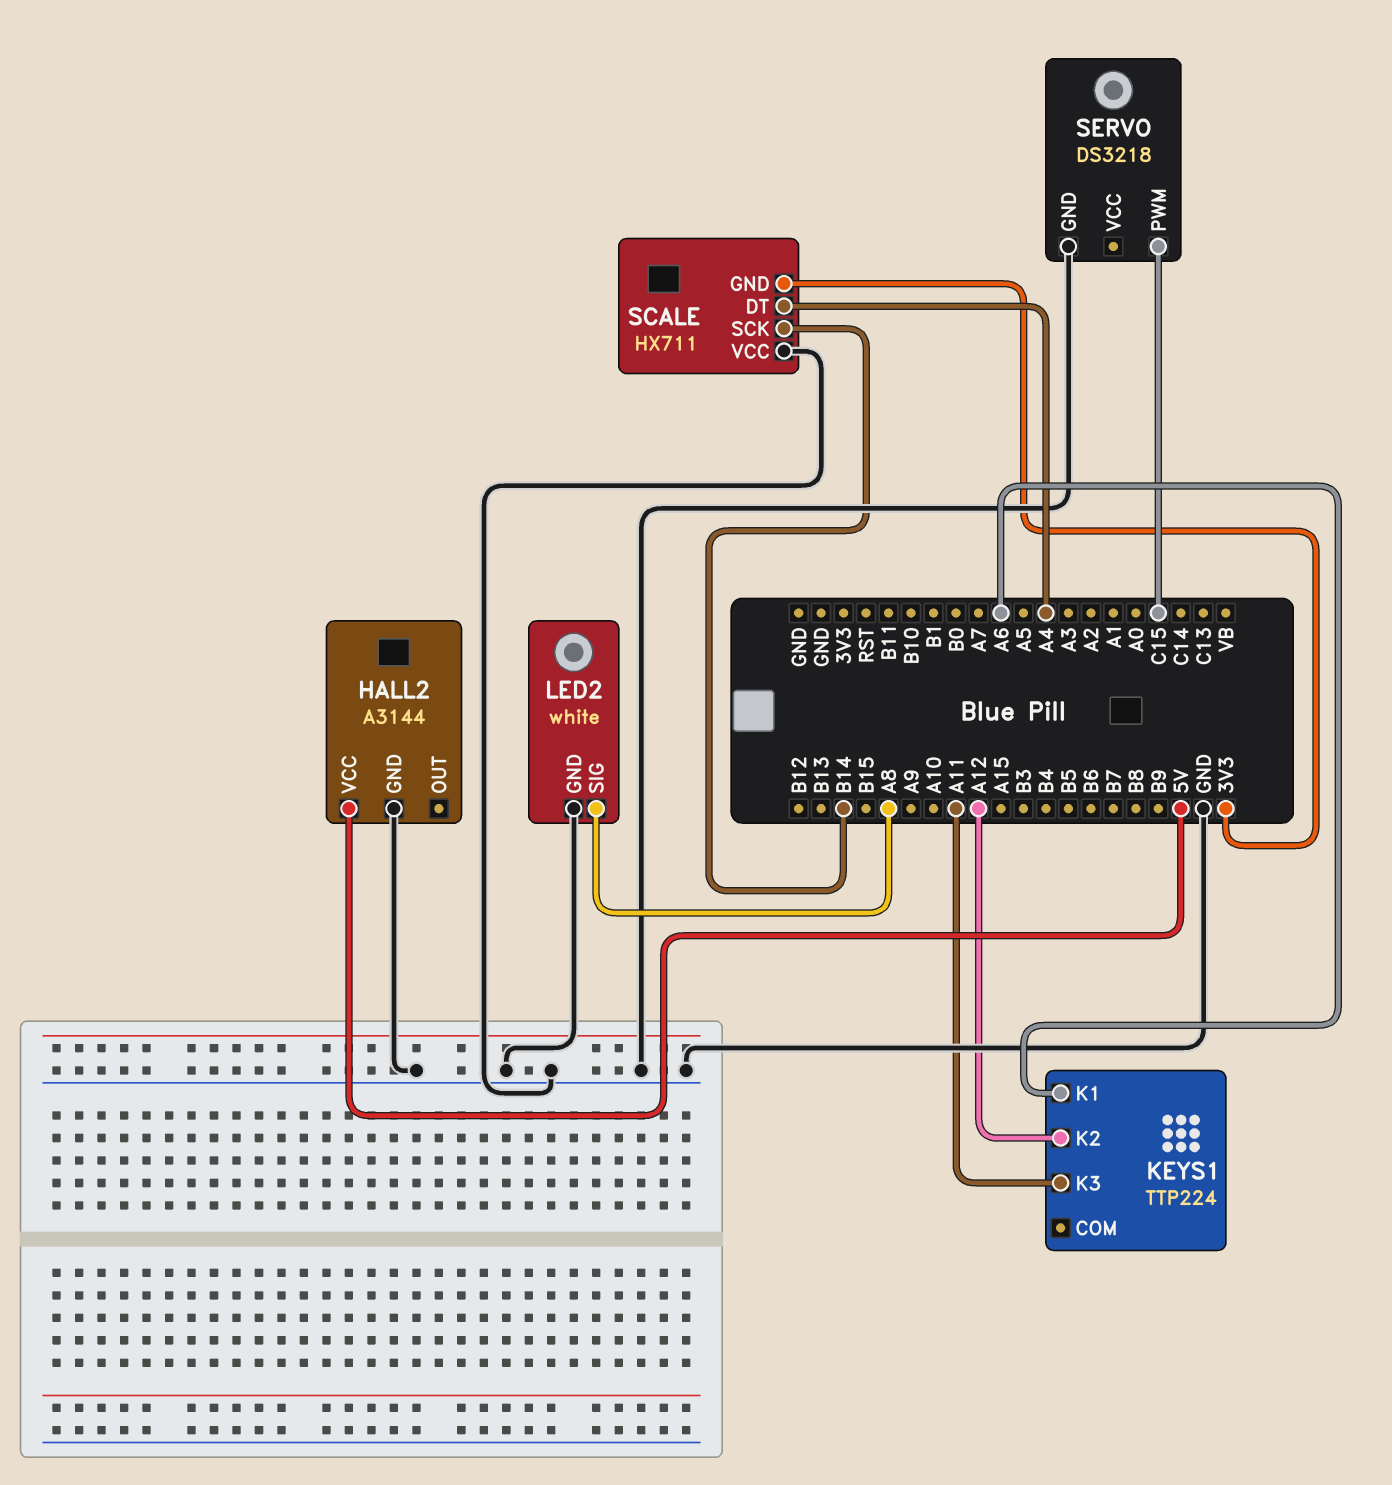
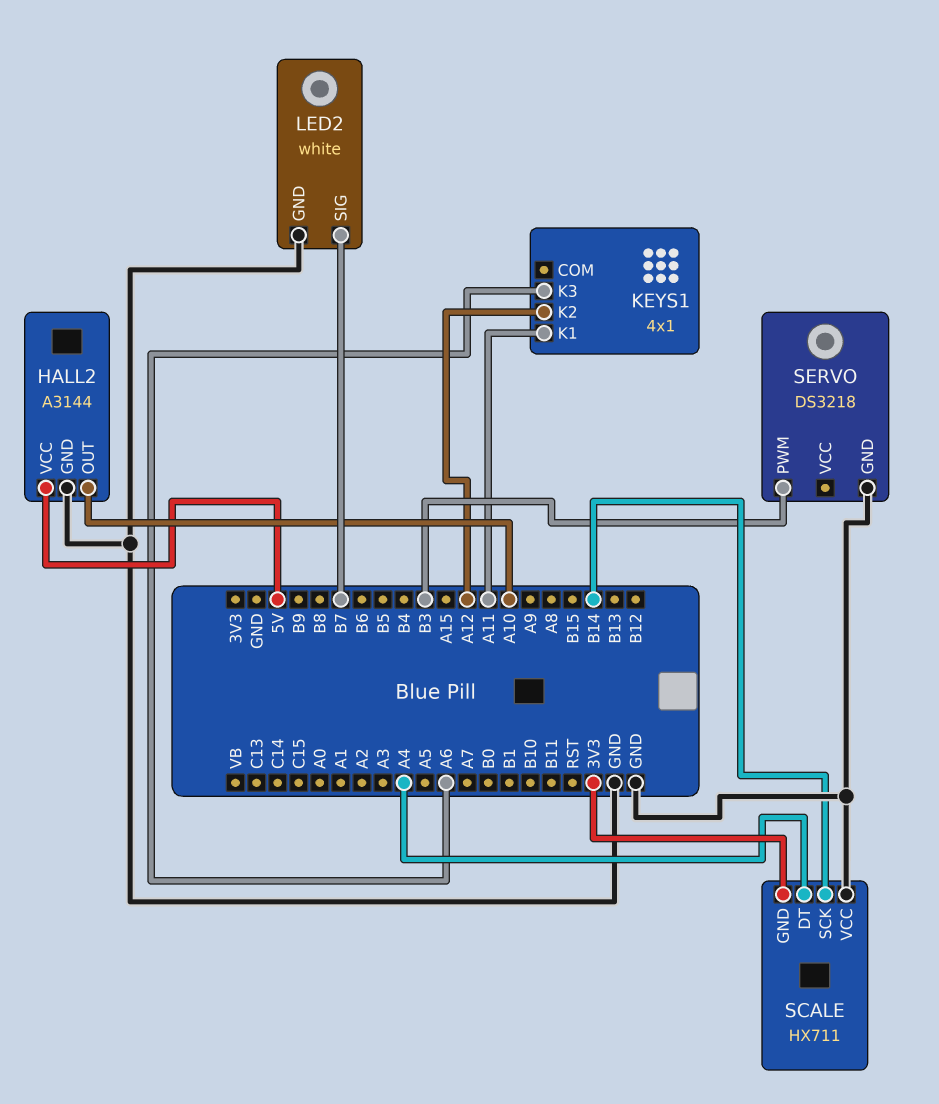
HALL2 pin OUT: none -> A10
KEYS1: TTP224 -> 4x1
KEYS1 pin K1: A6 -> A11
KEYS1 pin K3: A11 -> A6
LED2 pin SIG: A8 -> B7
SERVO pin PWM: C15 -> B3

